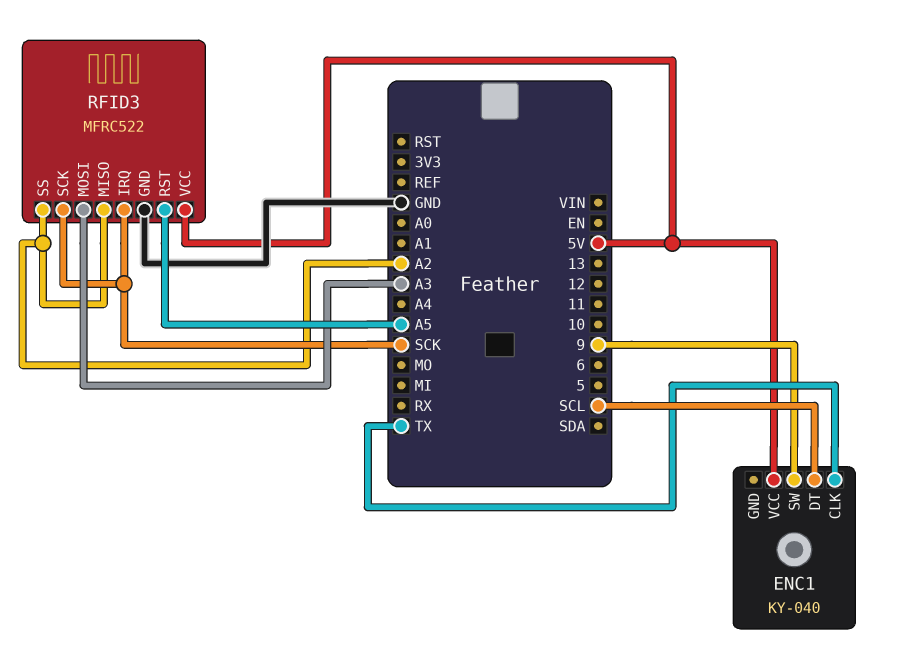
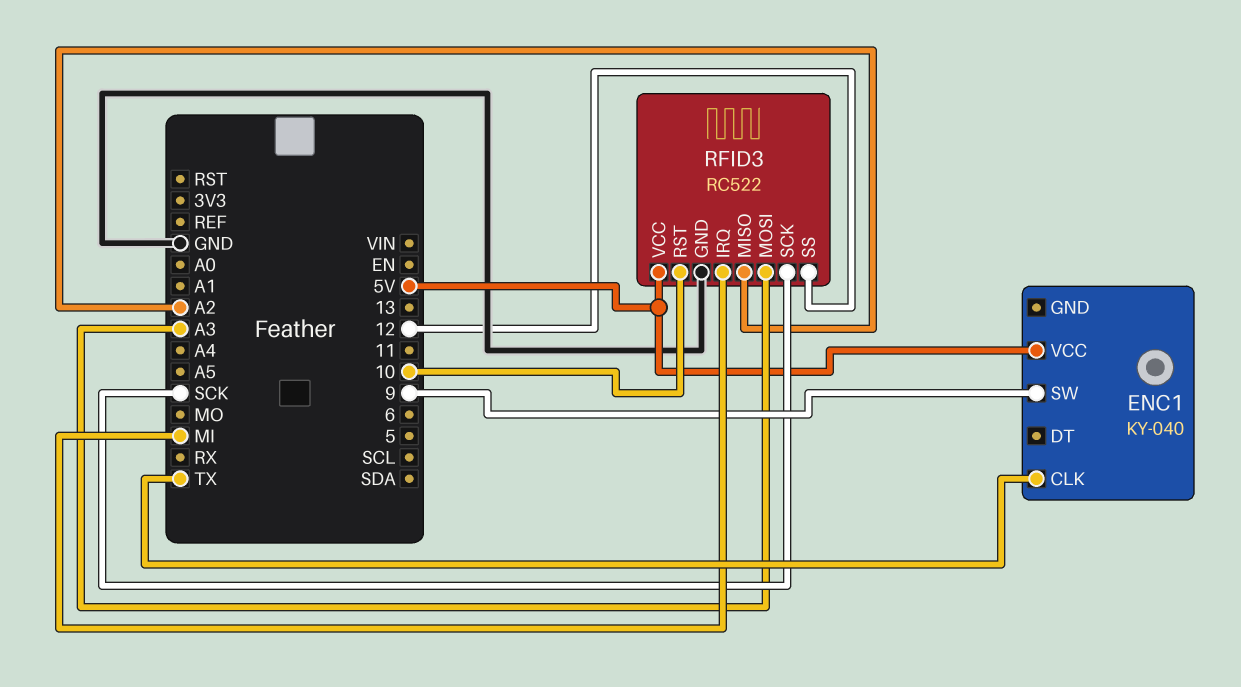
ENC1 pin DT: SCL -> none
RFID3: MFRC522 -> RC522
RFID3 pin IRQ: SCK -> MI
RFID3 pin RST: A5 -> 10
RFID3 pin SS: A2 -> 12

